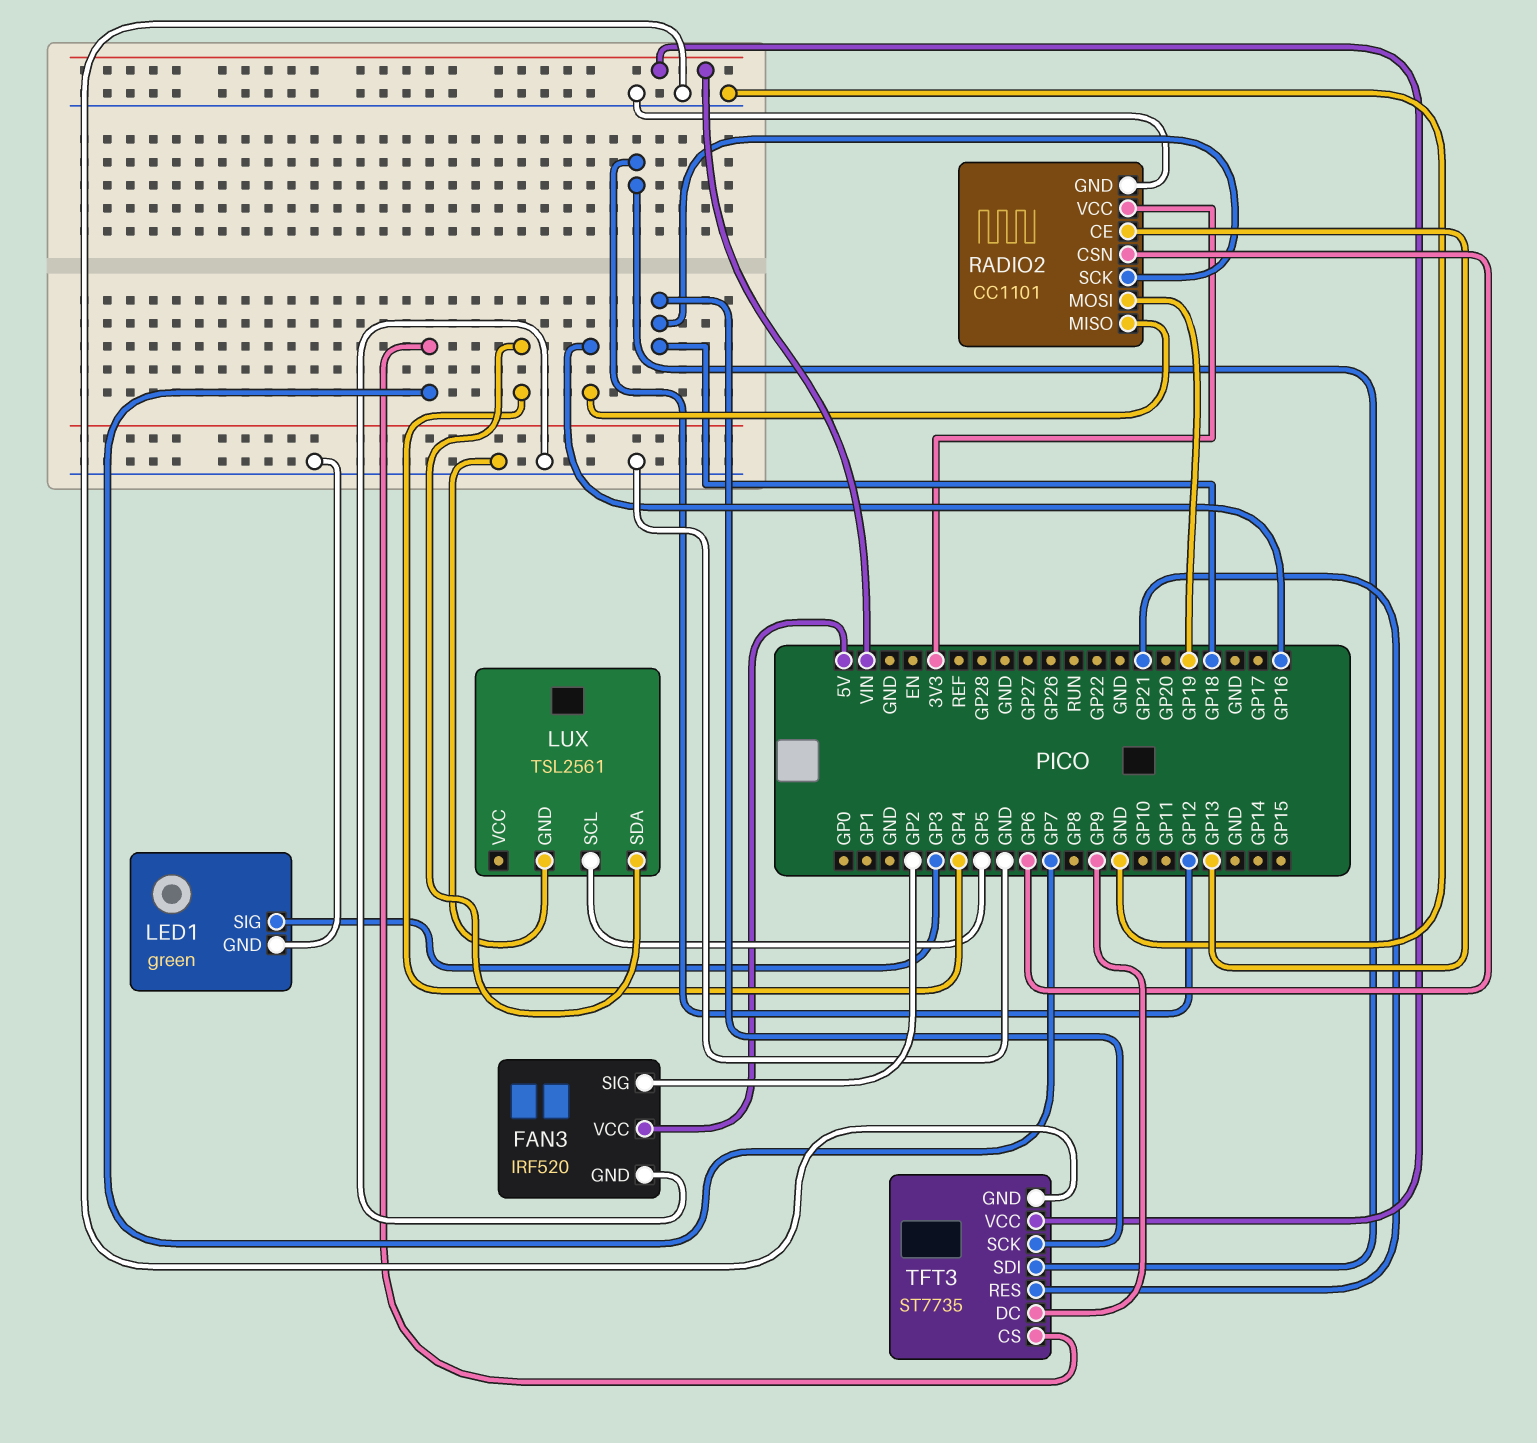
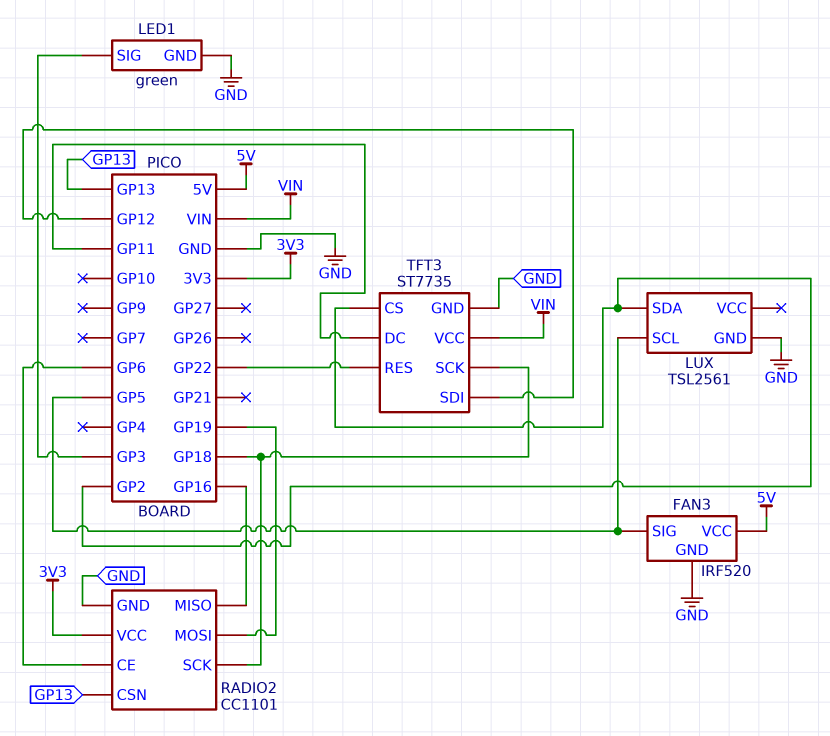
FAN3 pin SIG: GP2 -> GP5
LUX pin SDA: GP4 -> GP2
RADIO2 pin CE: GP13 -> GP6
RADIO2 pin CSN: GP6 -> GP13
TFT3 pin CS: GP7 -> GP2
TFT3 pin DC: GP9 -> GP11
TFT3 pin RES: GP21 -> GP22

